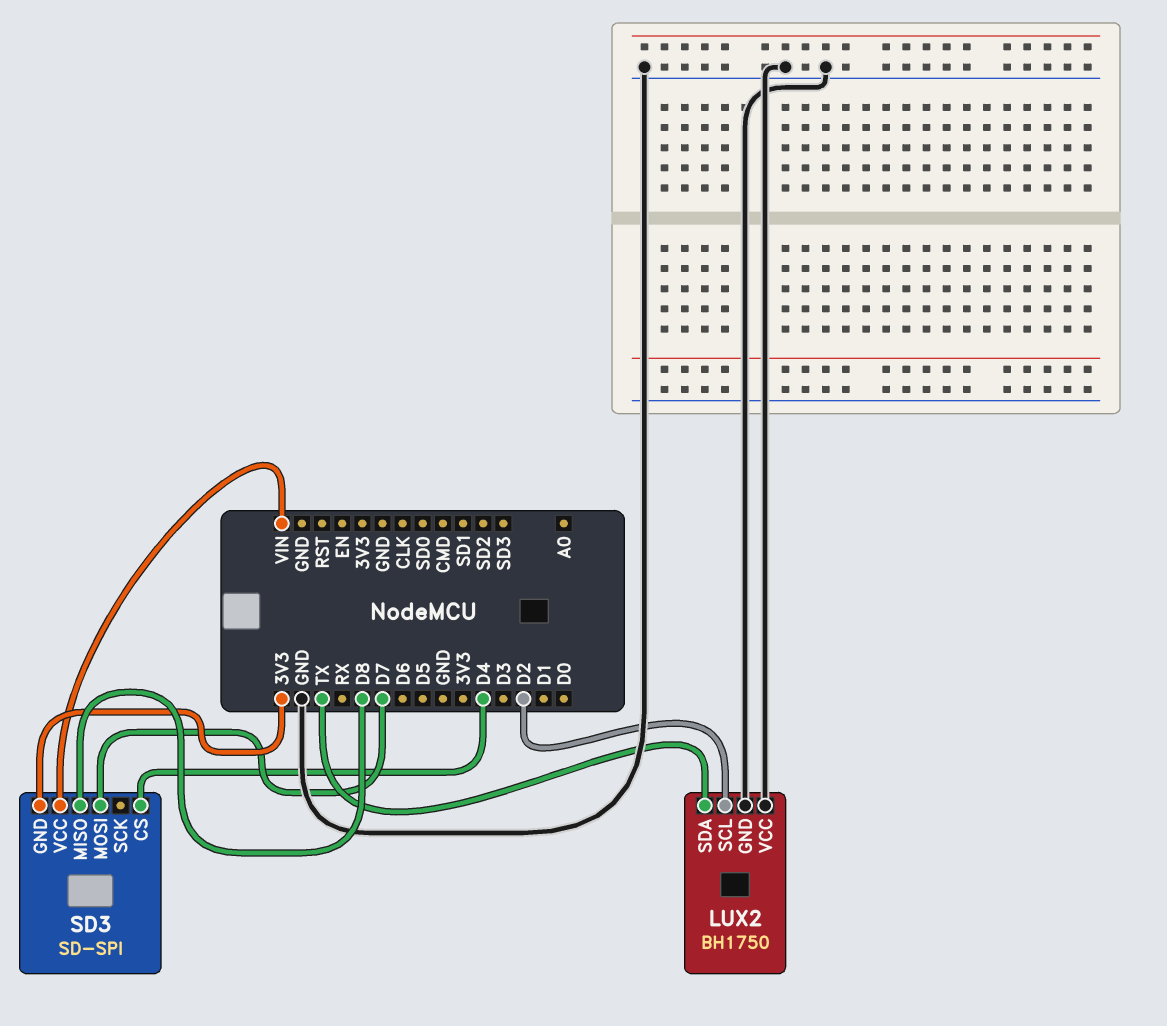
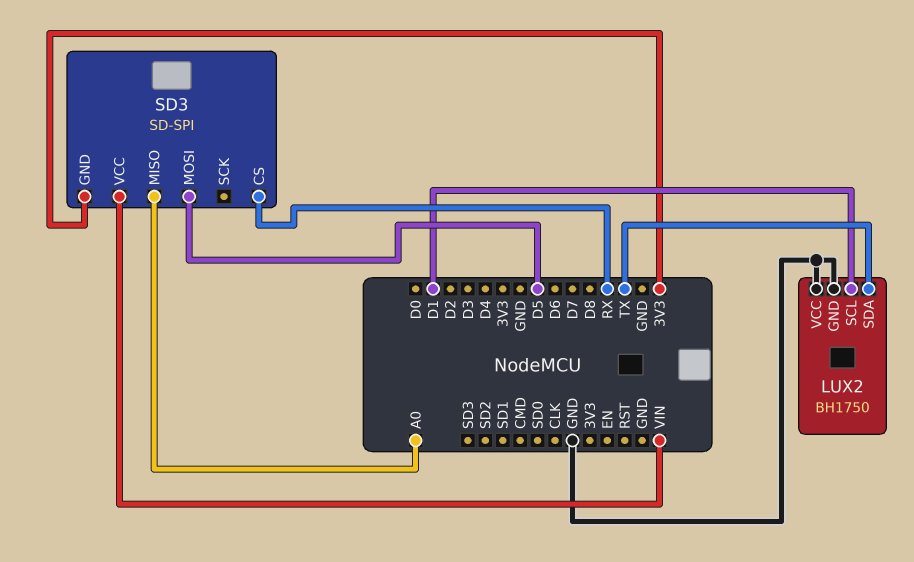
LUX2 pin SCL: D2 -> D1
SD3 pin CS: D4 -> RX
SD3 pin MISO: D8 -> A0
SD3 pin MOSI: D7 -> D5

